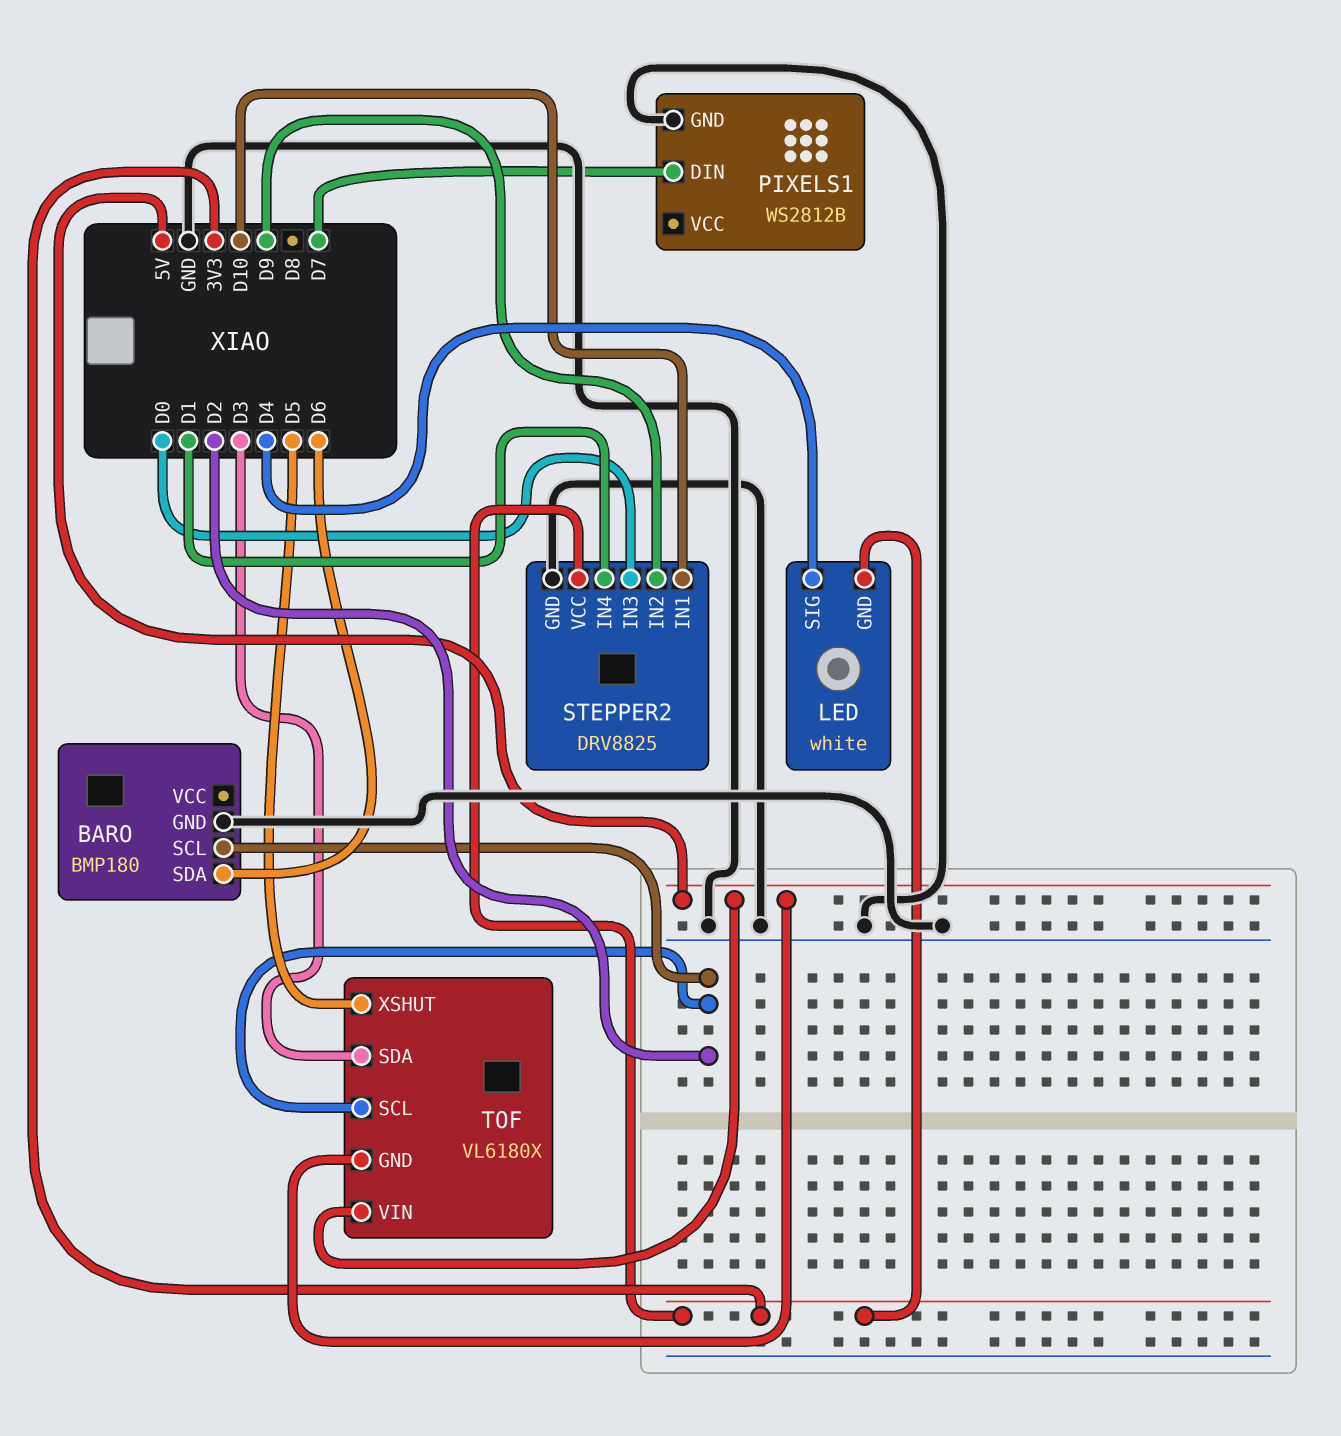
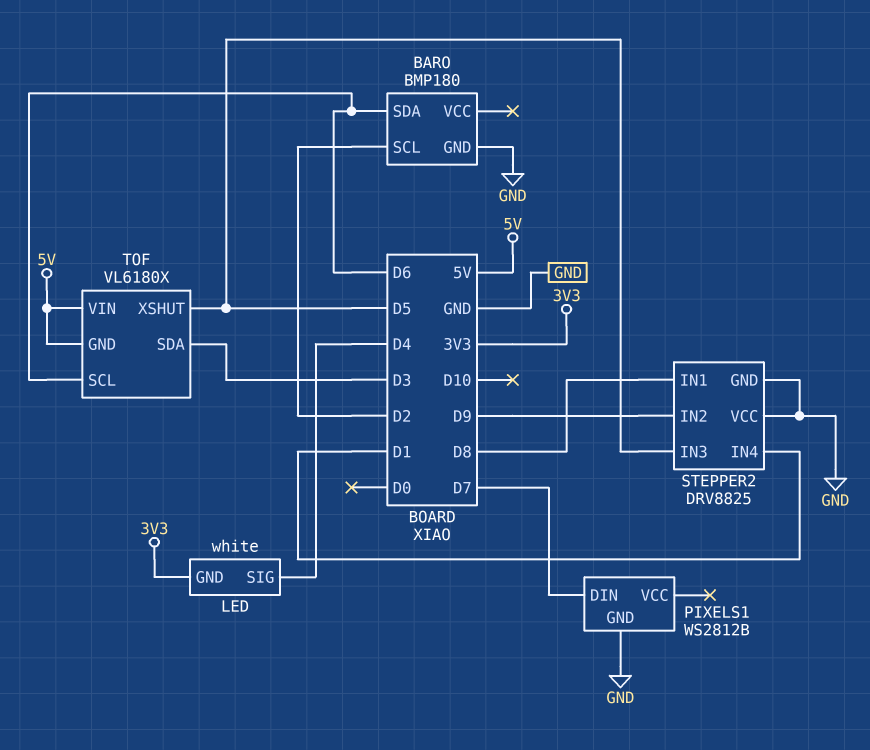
STEPPER2 pin IN1: D10 -> D8
STEPPER2 pin IN3: D0 -> D5
STEPPER2 pin VCC: 3V3 -> GND
TOF pin SCL: D2 -> D6

